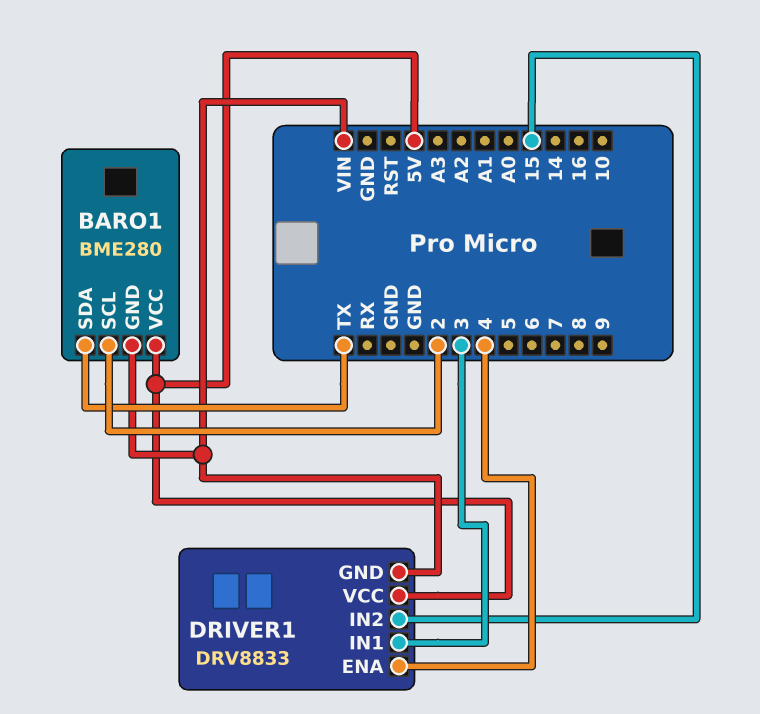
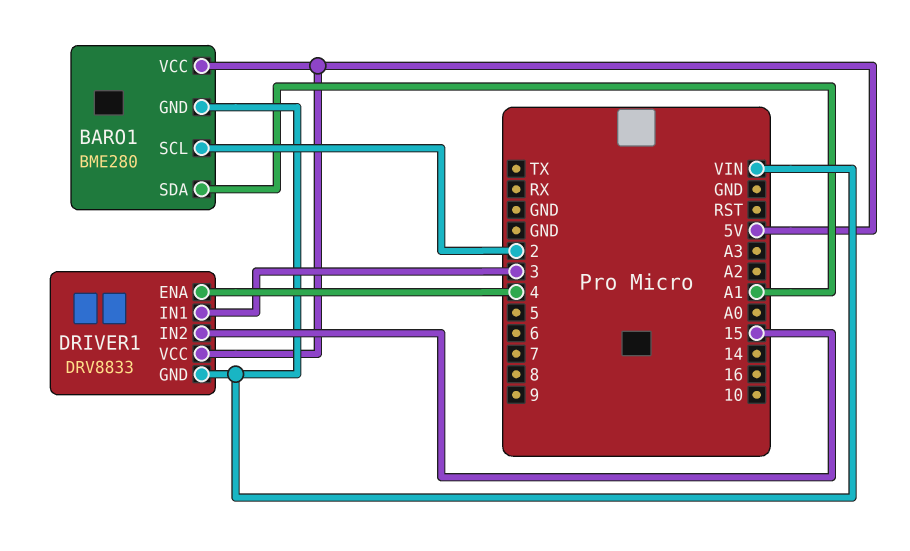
BARO1 pin SDA: TX -> A1

